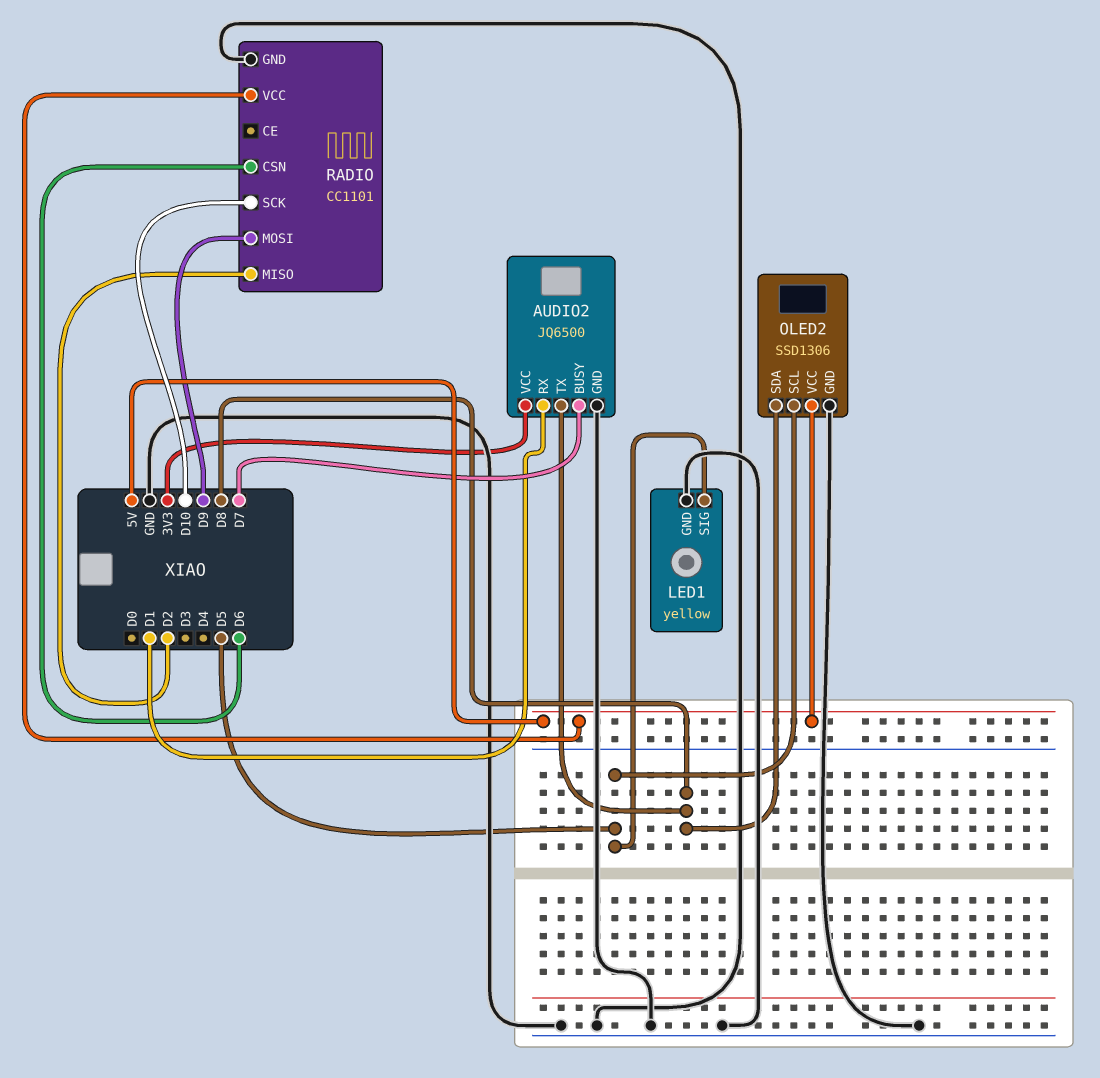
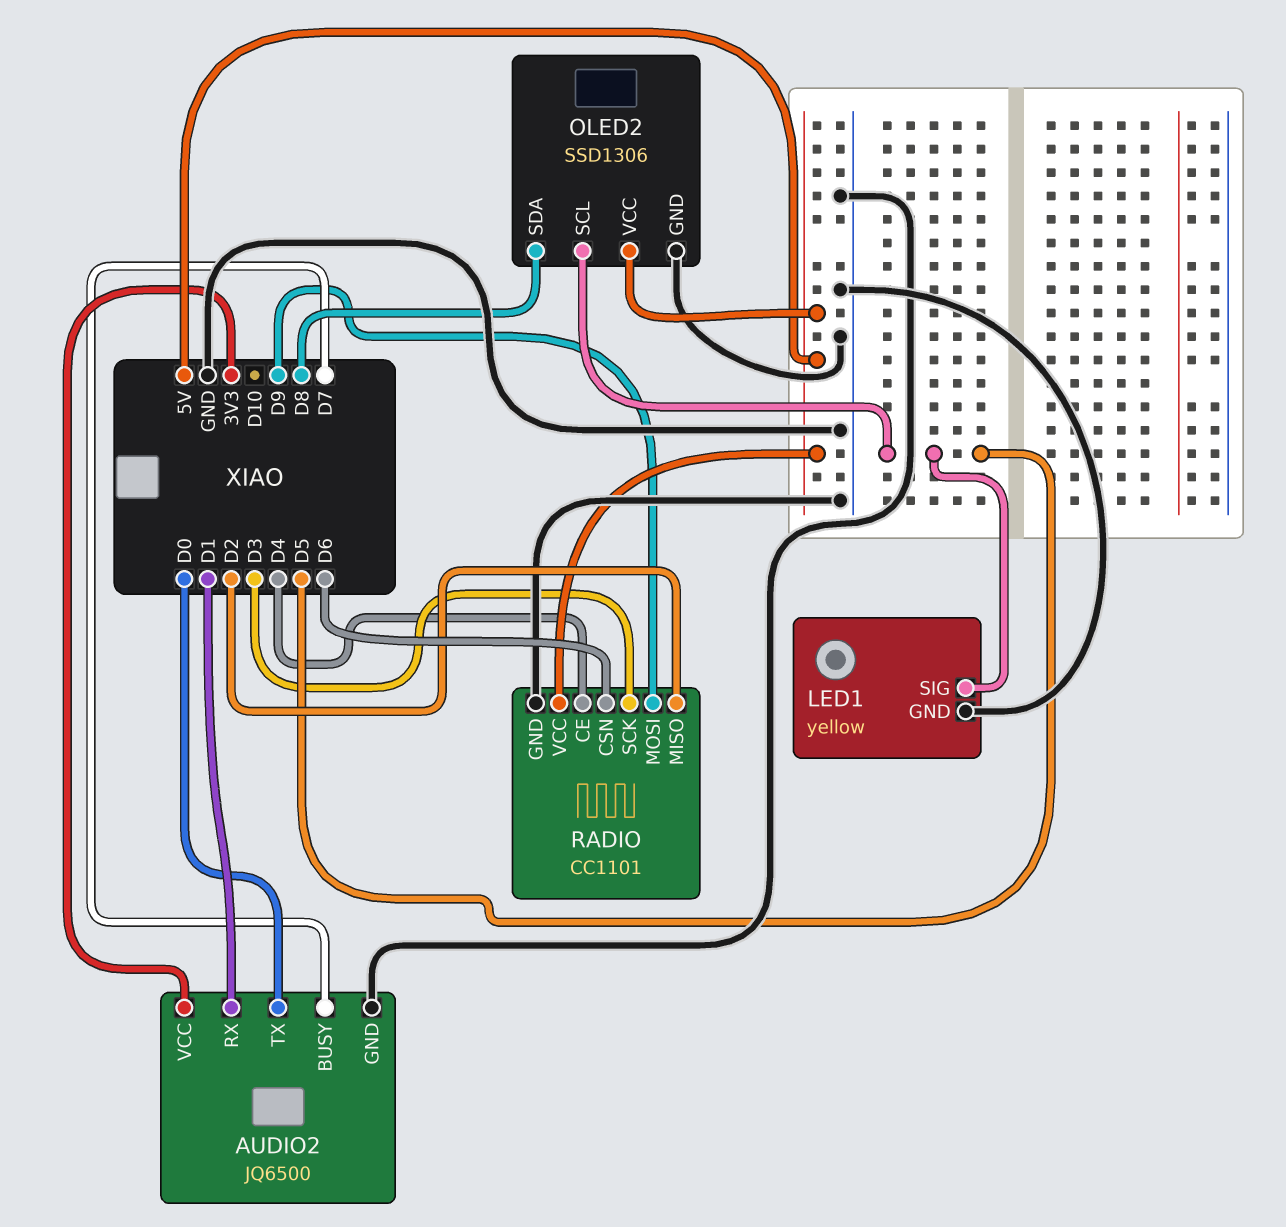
AUDIO2 pin TX: D8 -> D0
RADIO pin CE: none -> D4
RADIO pin SCK: D10 -> D3

